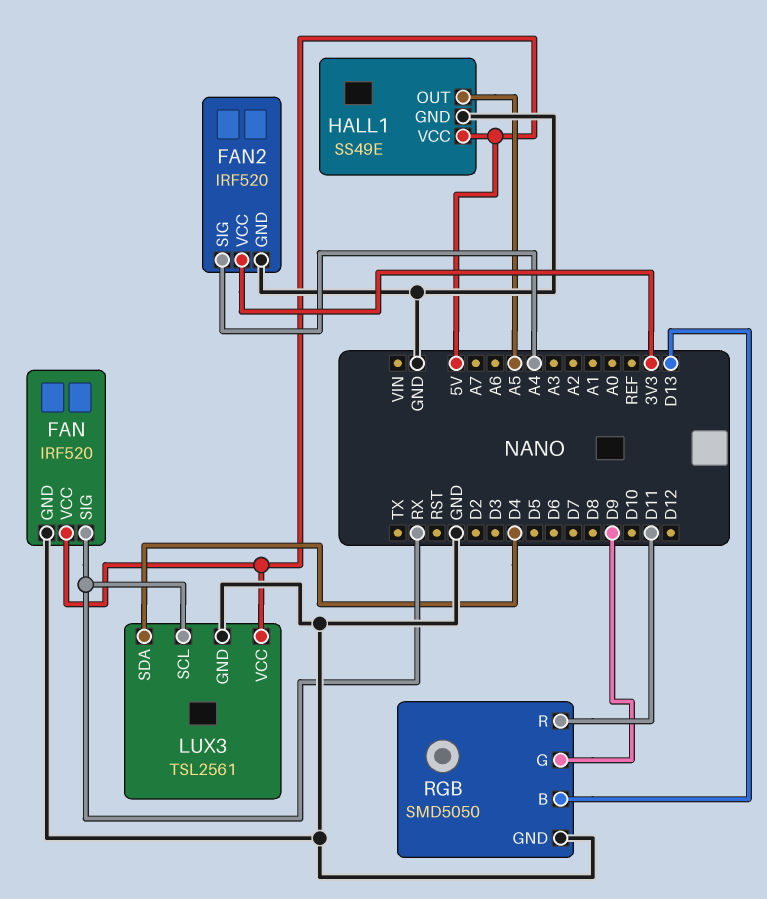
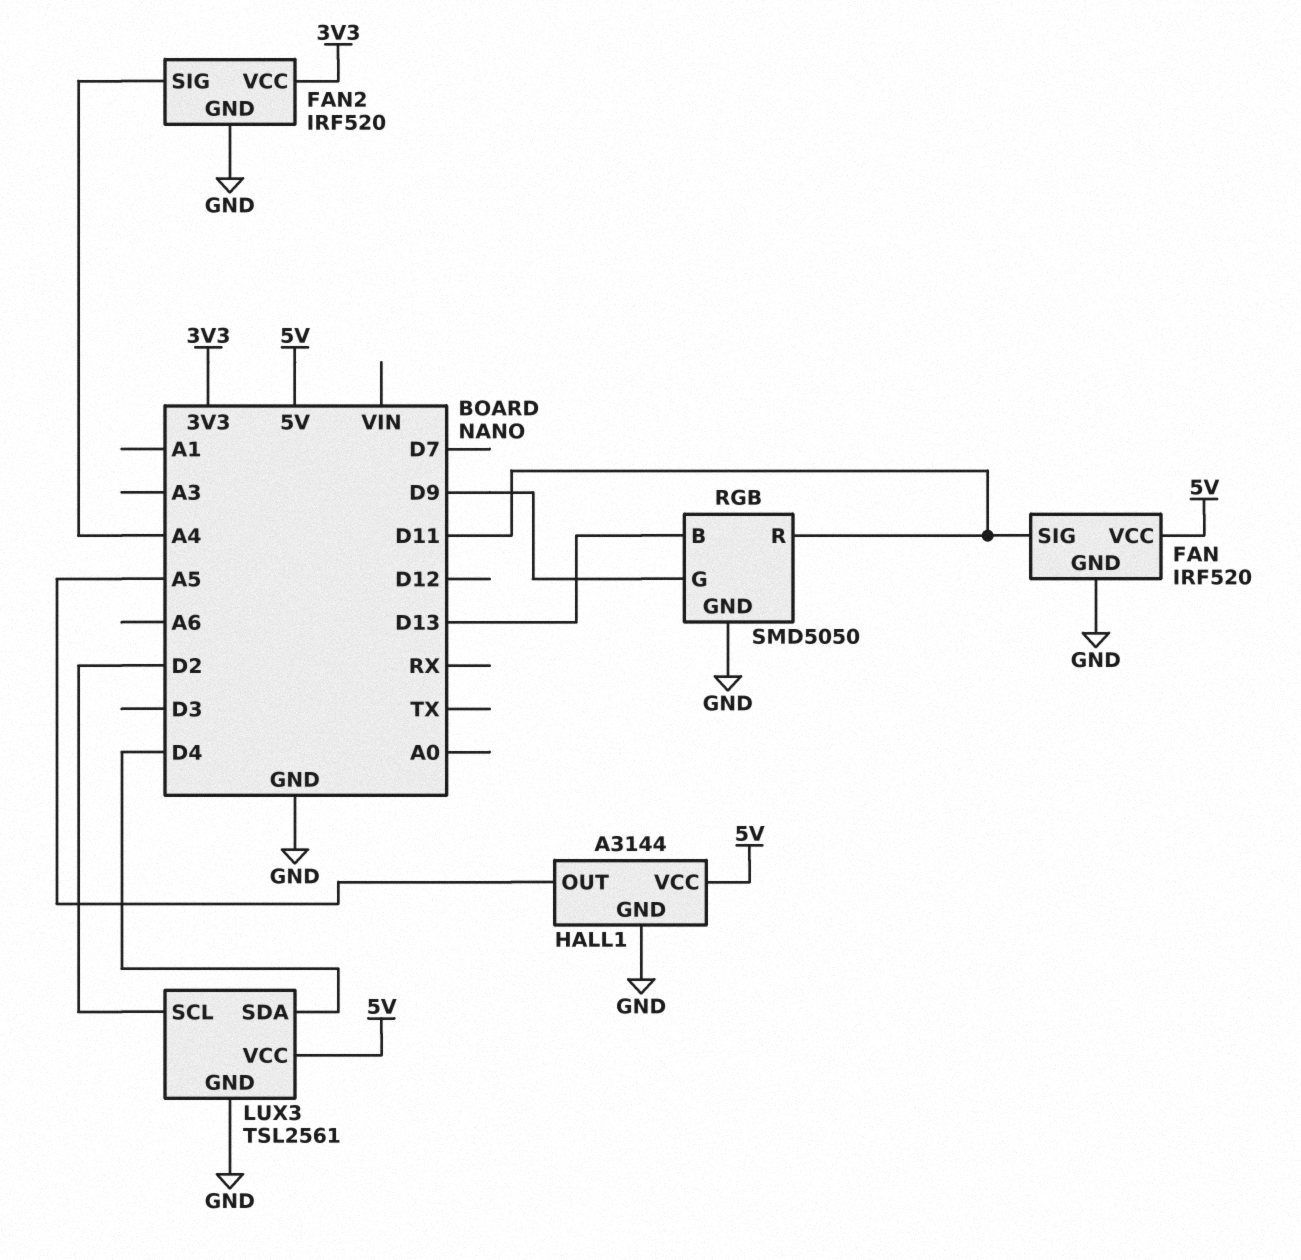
FAN pin SIG: RX -> D11
HALL1: SS49E -> A3144
LUX3 pin SCL: RX -> D2

